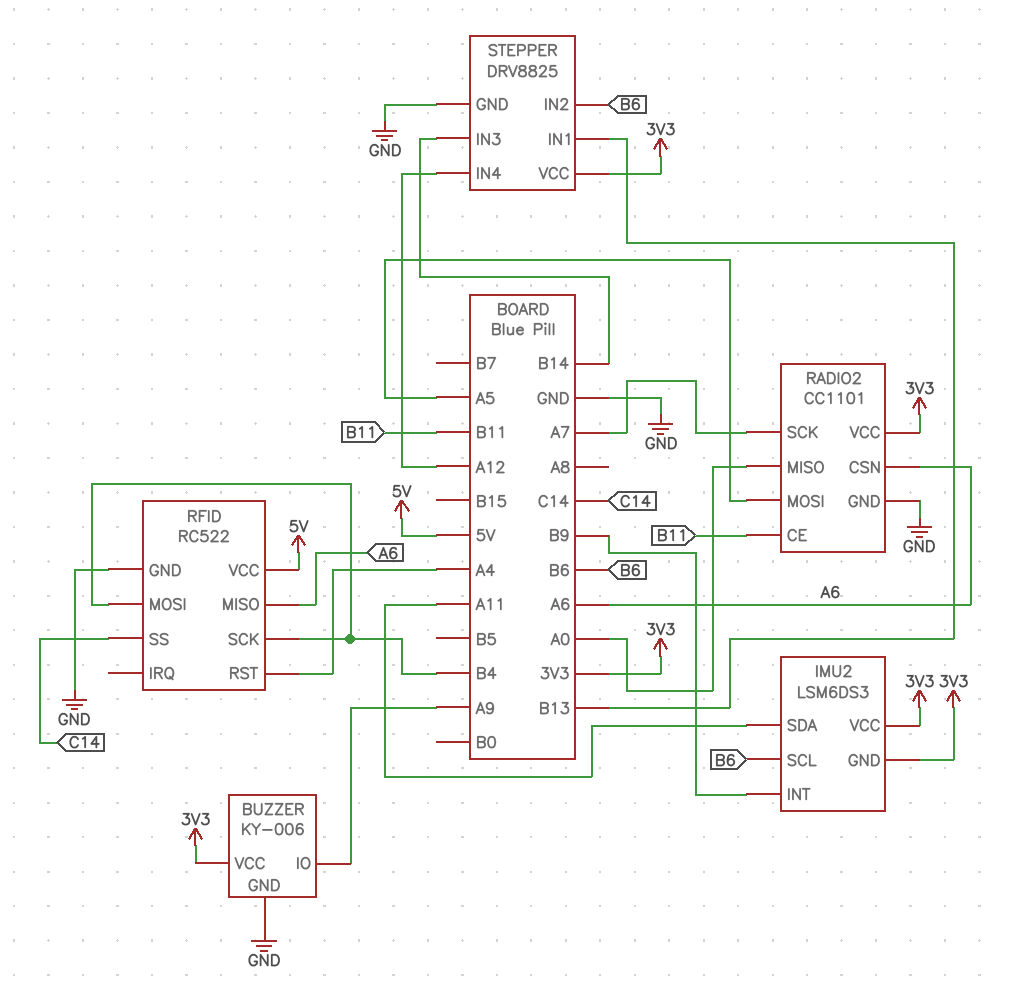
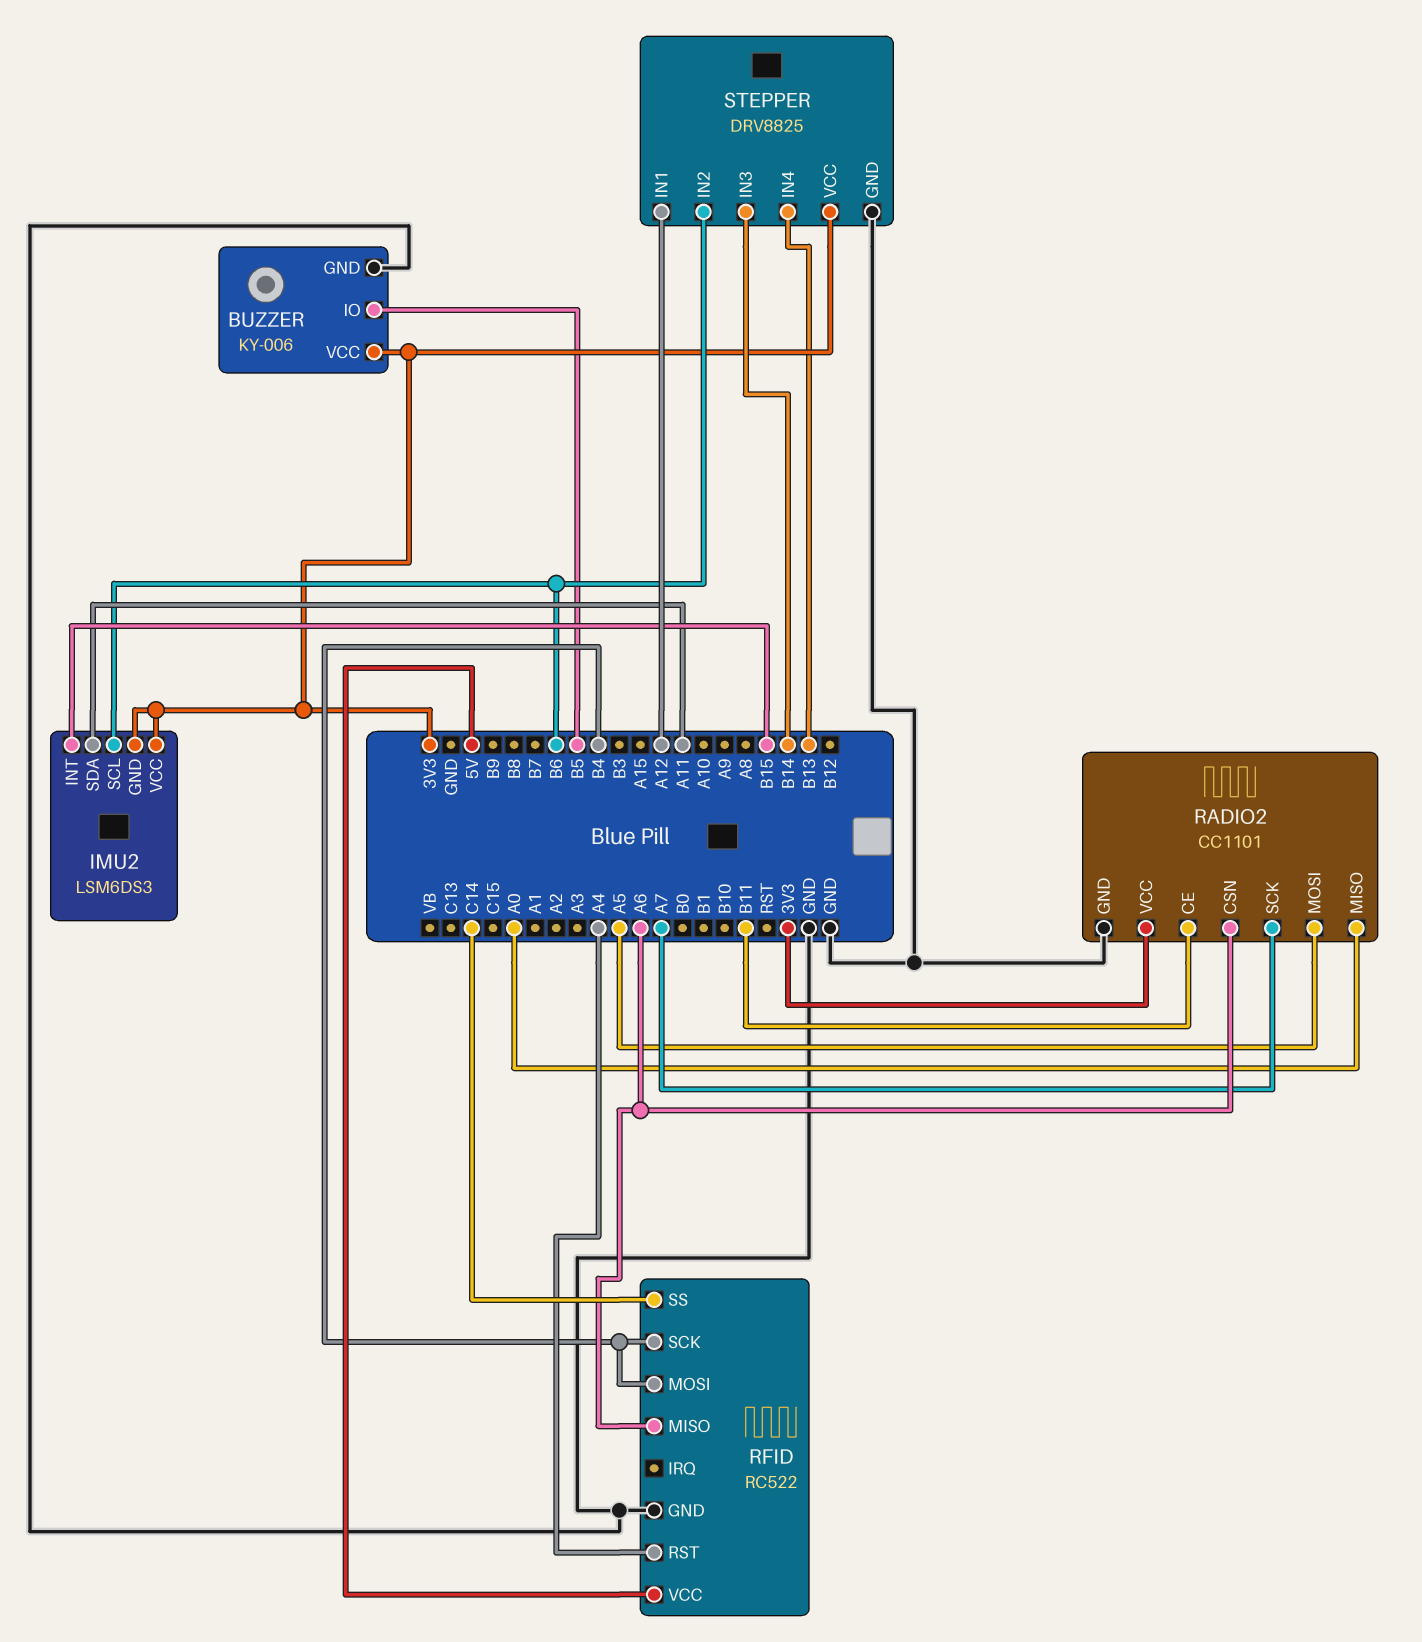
BUZZER pin IO: A9 -> B5
IMU2 pin INT: B9 -> B15
STEPPER pin IN1: B13 -> A12
STEPPER pin IN4: A12 -> B13

